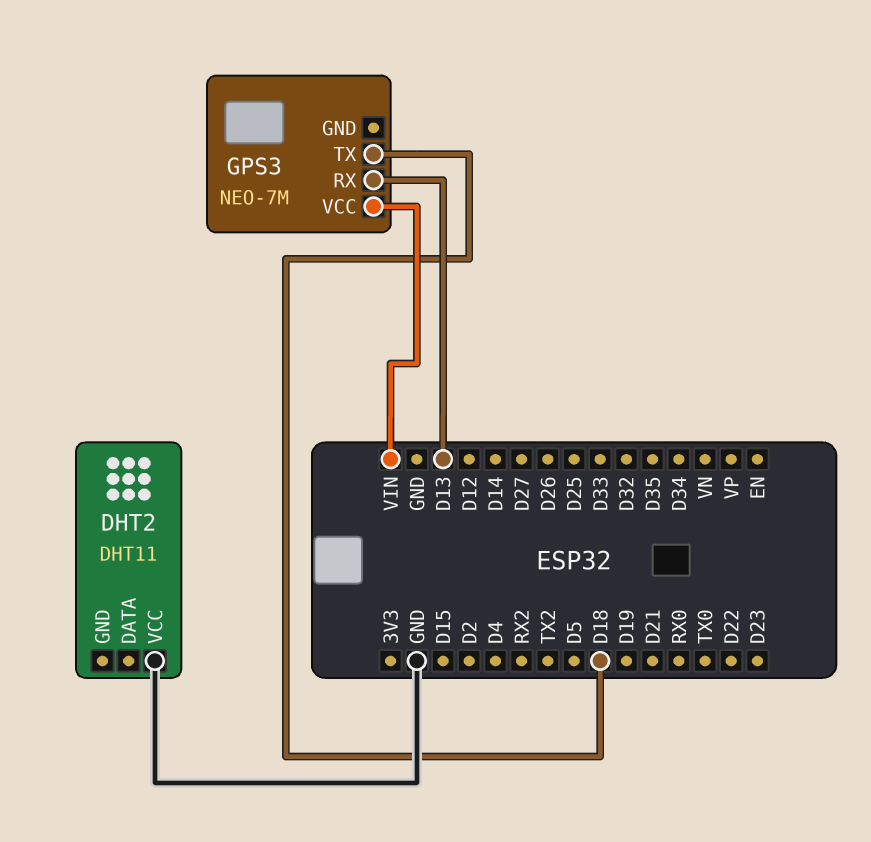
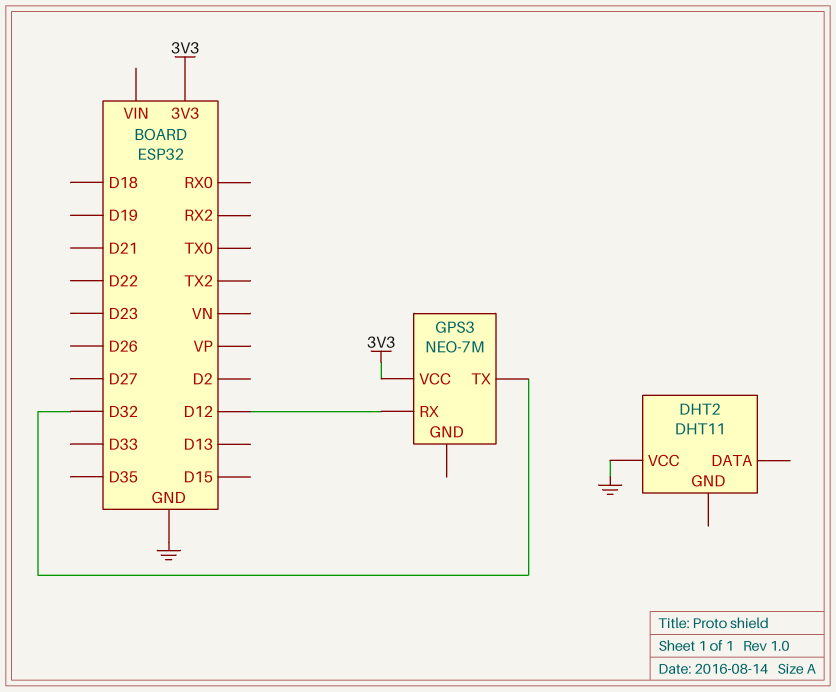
GPS3 pin RX: D13 -> D12
GPS3 pin TX: D18 -> D32
GPS3 pin VCC: VIN -> 3V3

